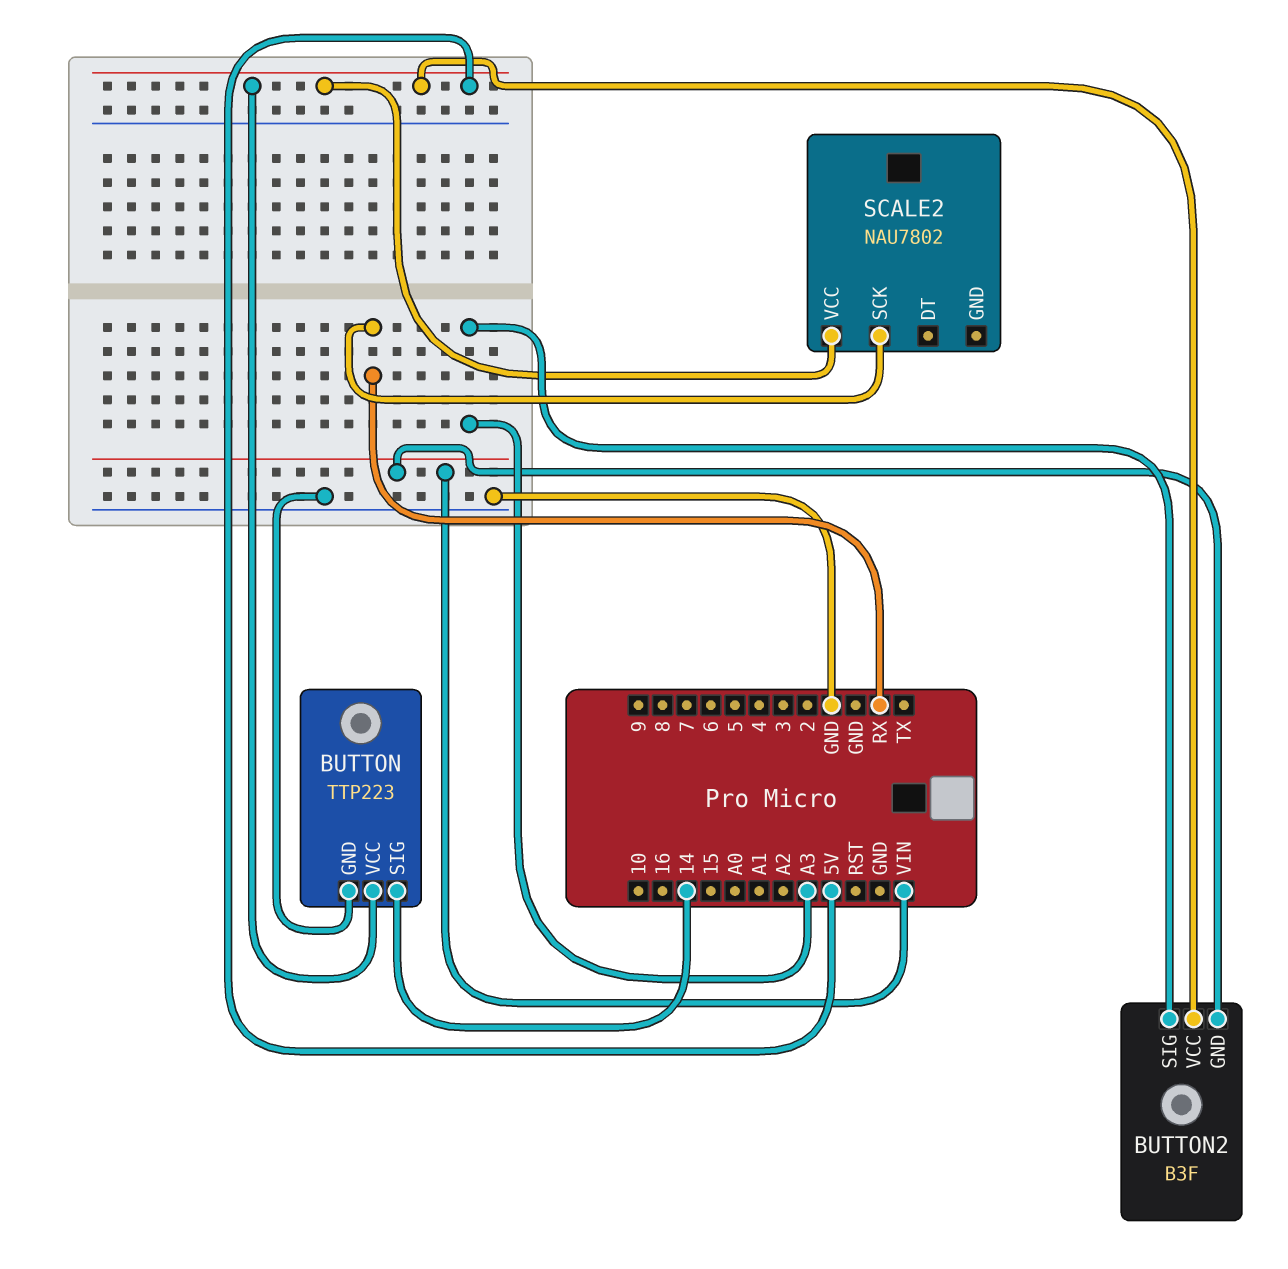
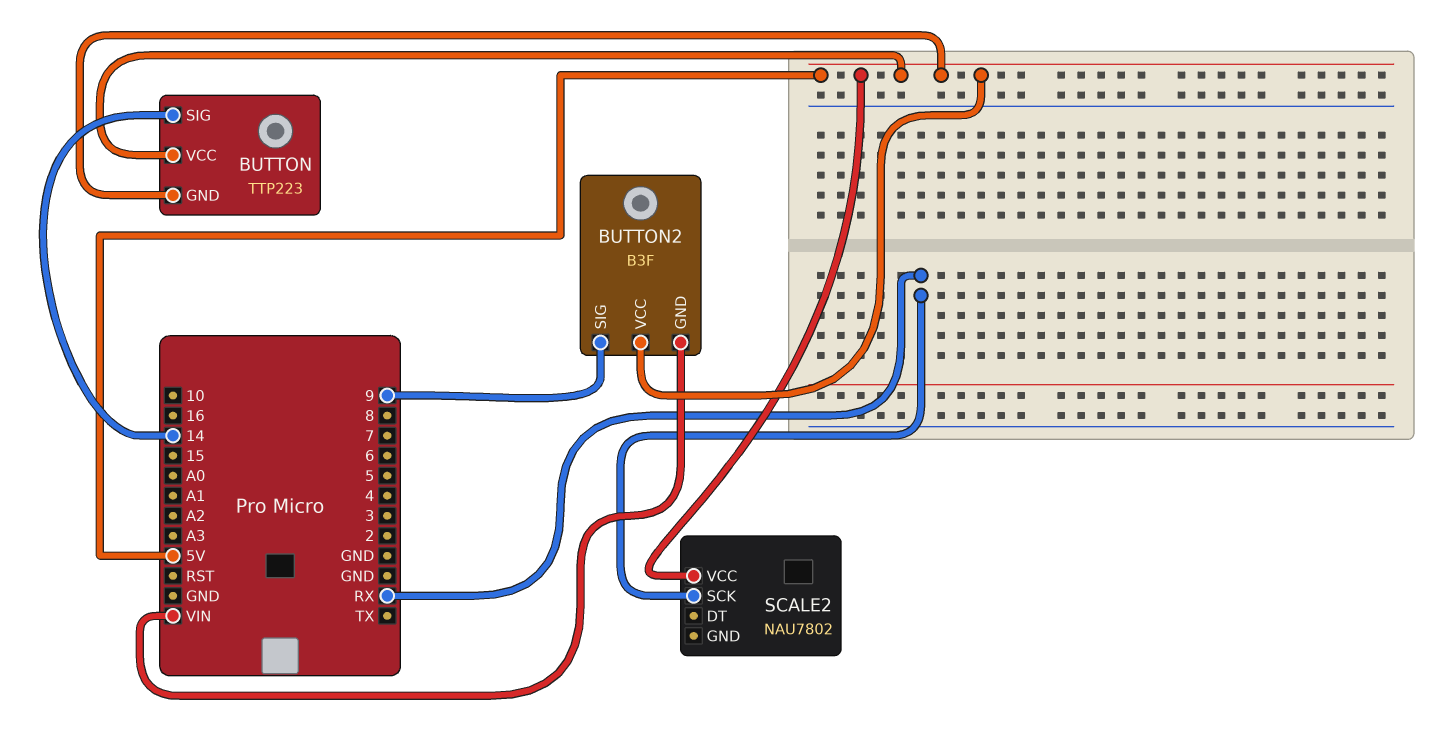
BUTTON pin GND: GND -> 5V
BUTTON2 pin SIG: A3 -> 9

